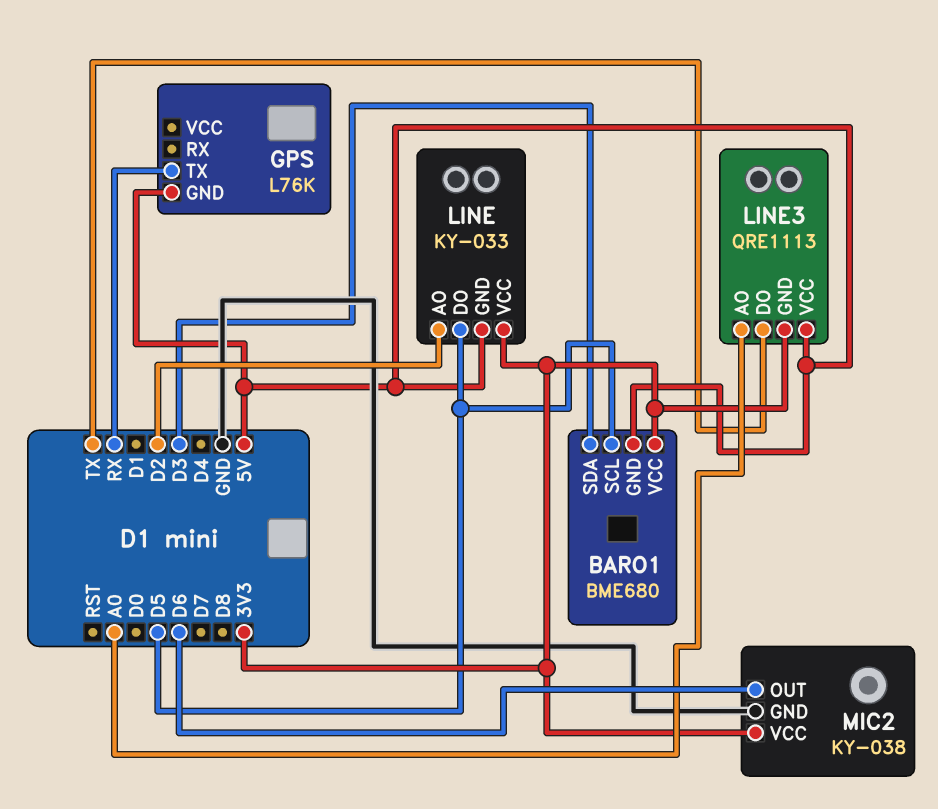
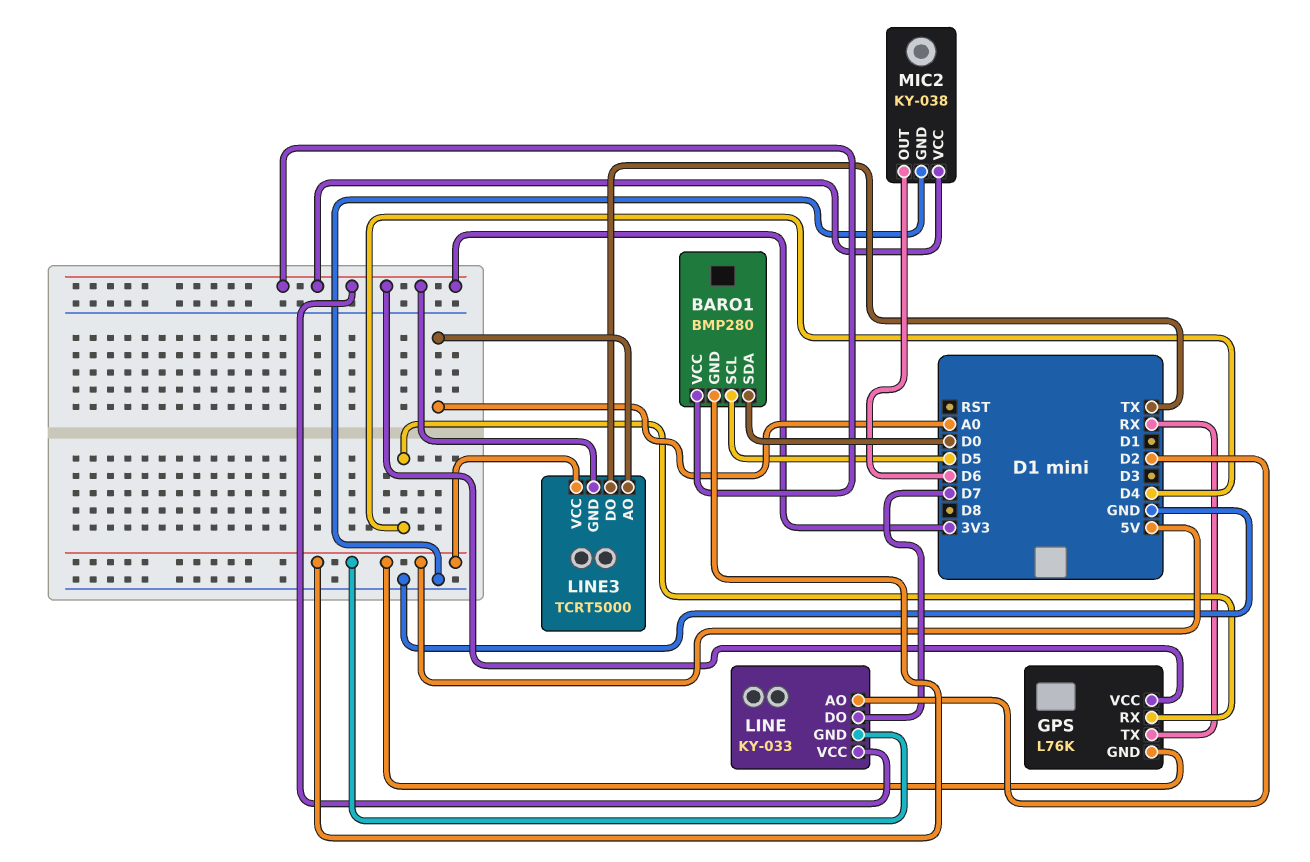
BARO1: BME680 -> BMP280
BARO1 pin SDA: D3 -> D0
GPS pin RX: none -> D4
GPS pin VCC: none -> 3V3
LINE pin DO: D5 -> D7
LINE3: QRE1113 -> TCRT5000

